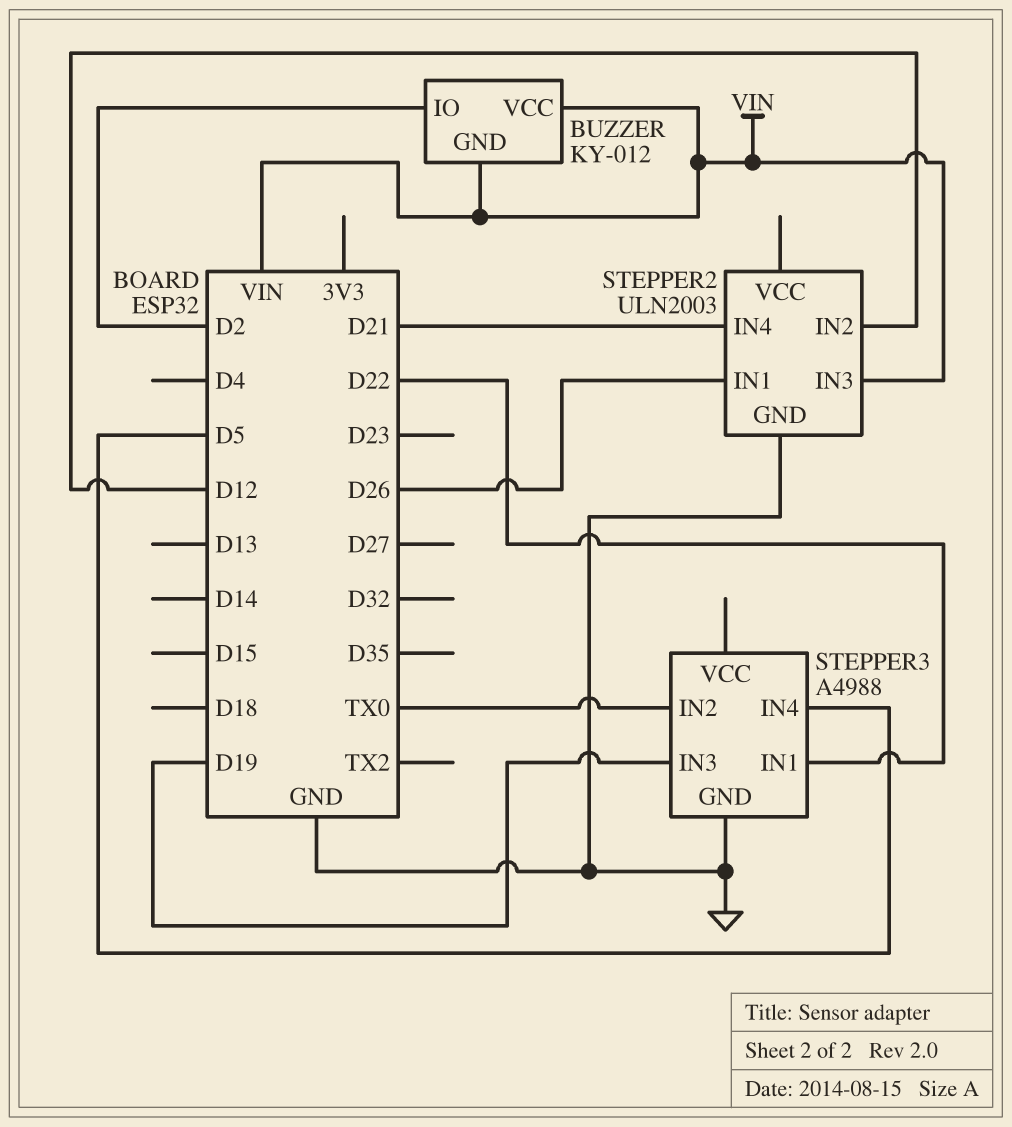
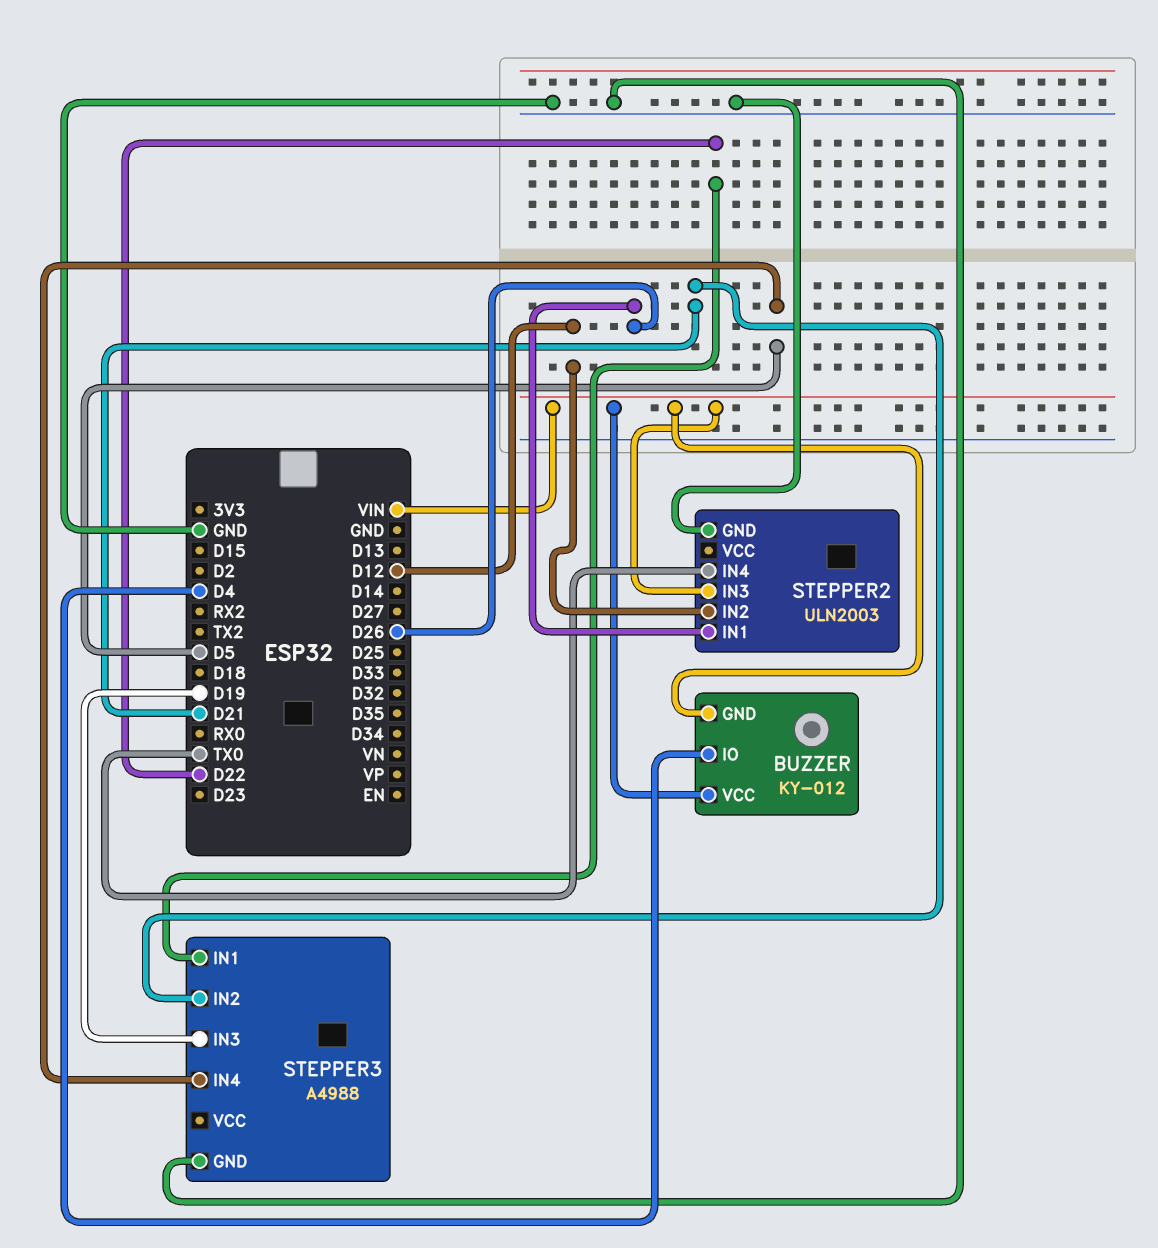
BUZZER pin IO: D2 -> D4
STEPPER2 pin IN4: D21 -> TX0
STEPPER3 pin IN2: TX0 -> D21

